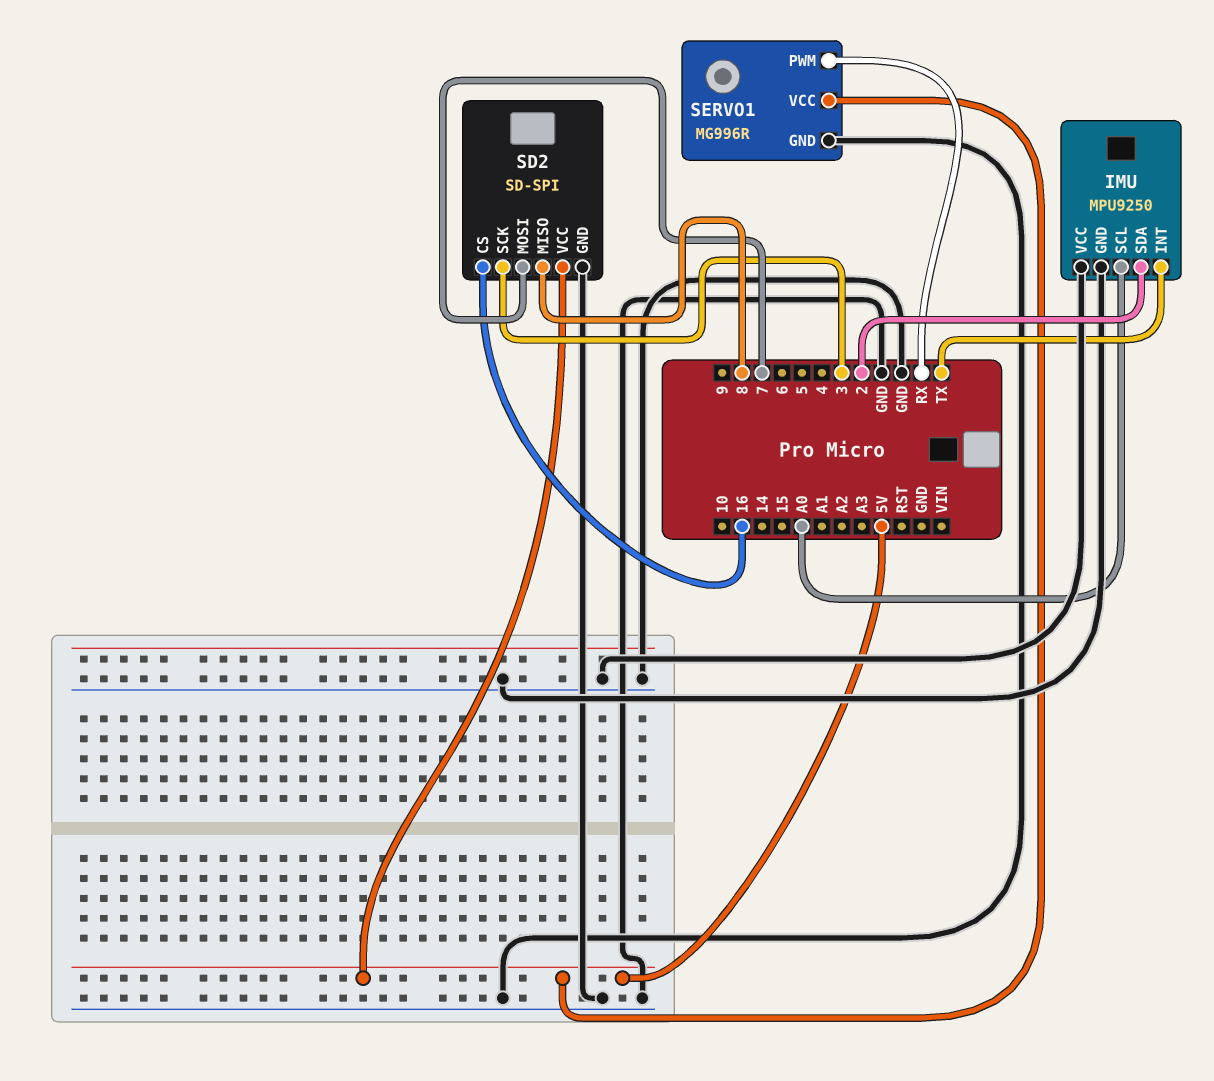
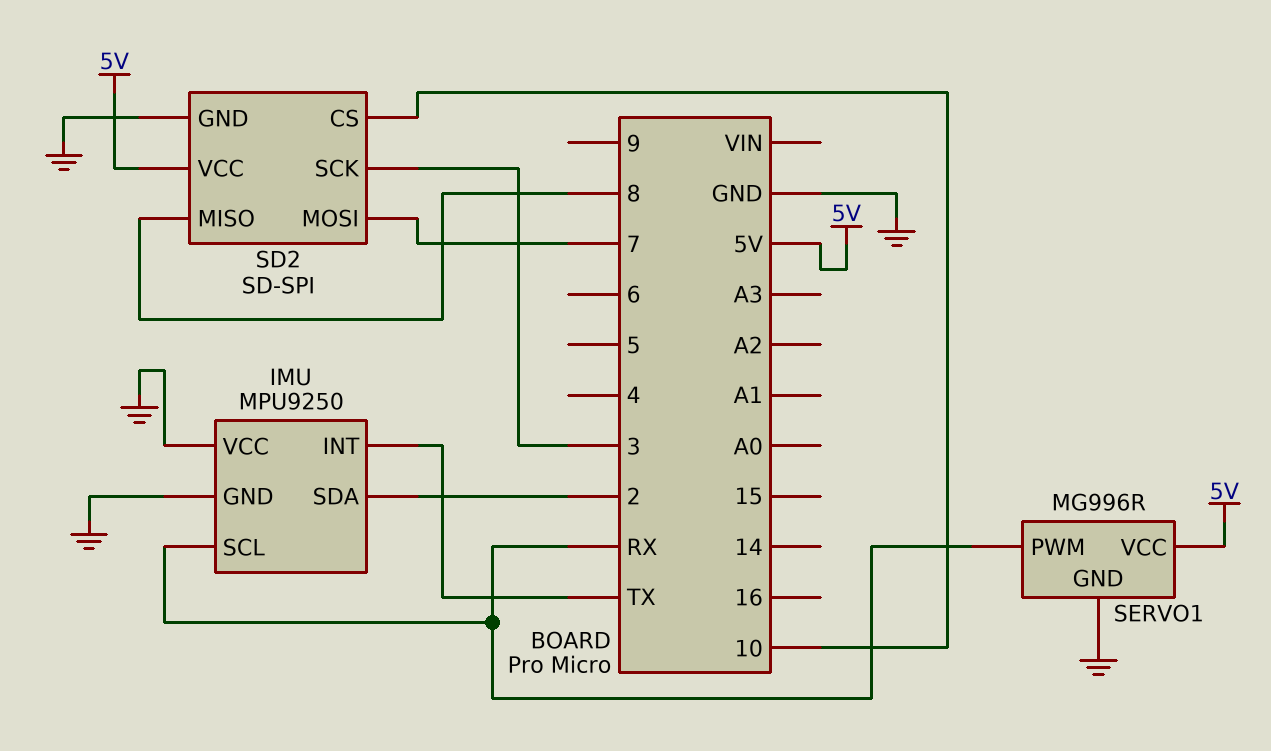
IMU pin SCL: A0 -> RX
SD2 pin CS: 16 -> 10

